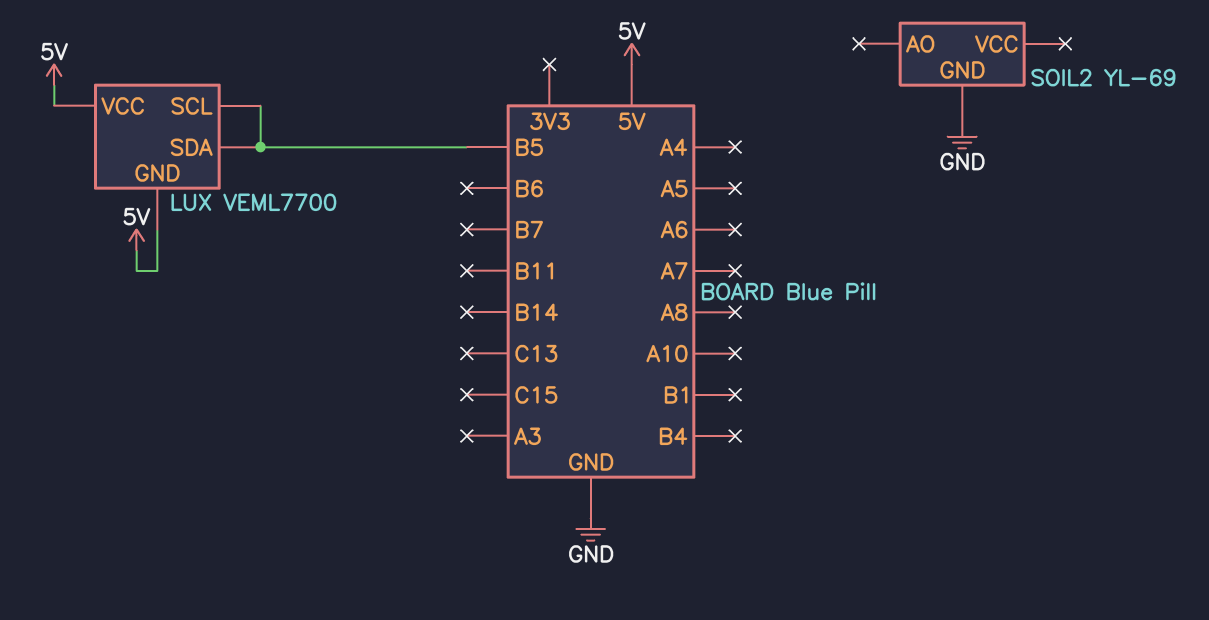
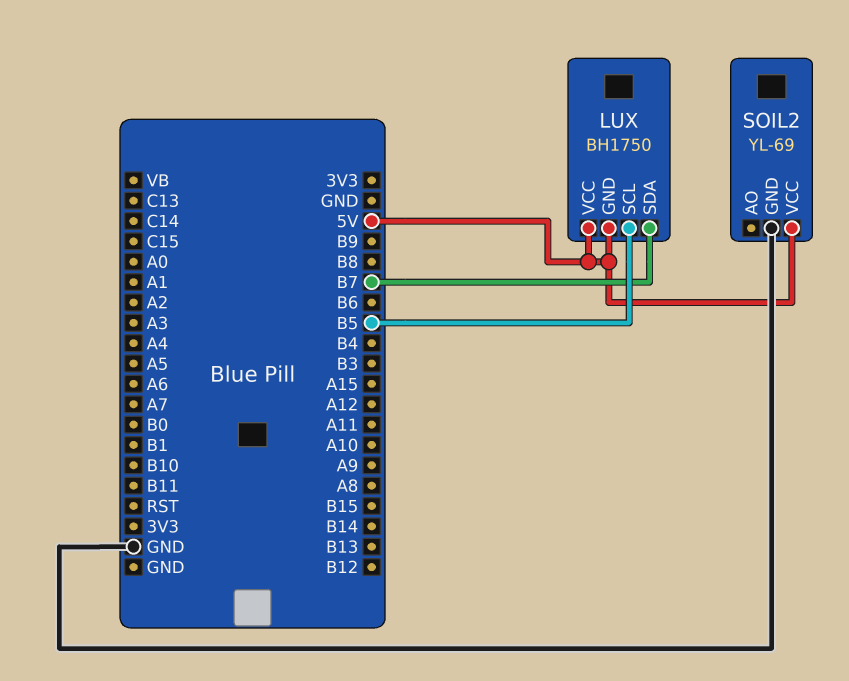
LUX: VEML7700 -> BH1750
LUX pin SDA: B5 -> B7
SOIL2 pin VCC: none -> 5V

